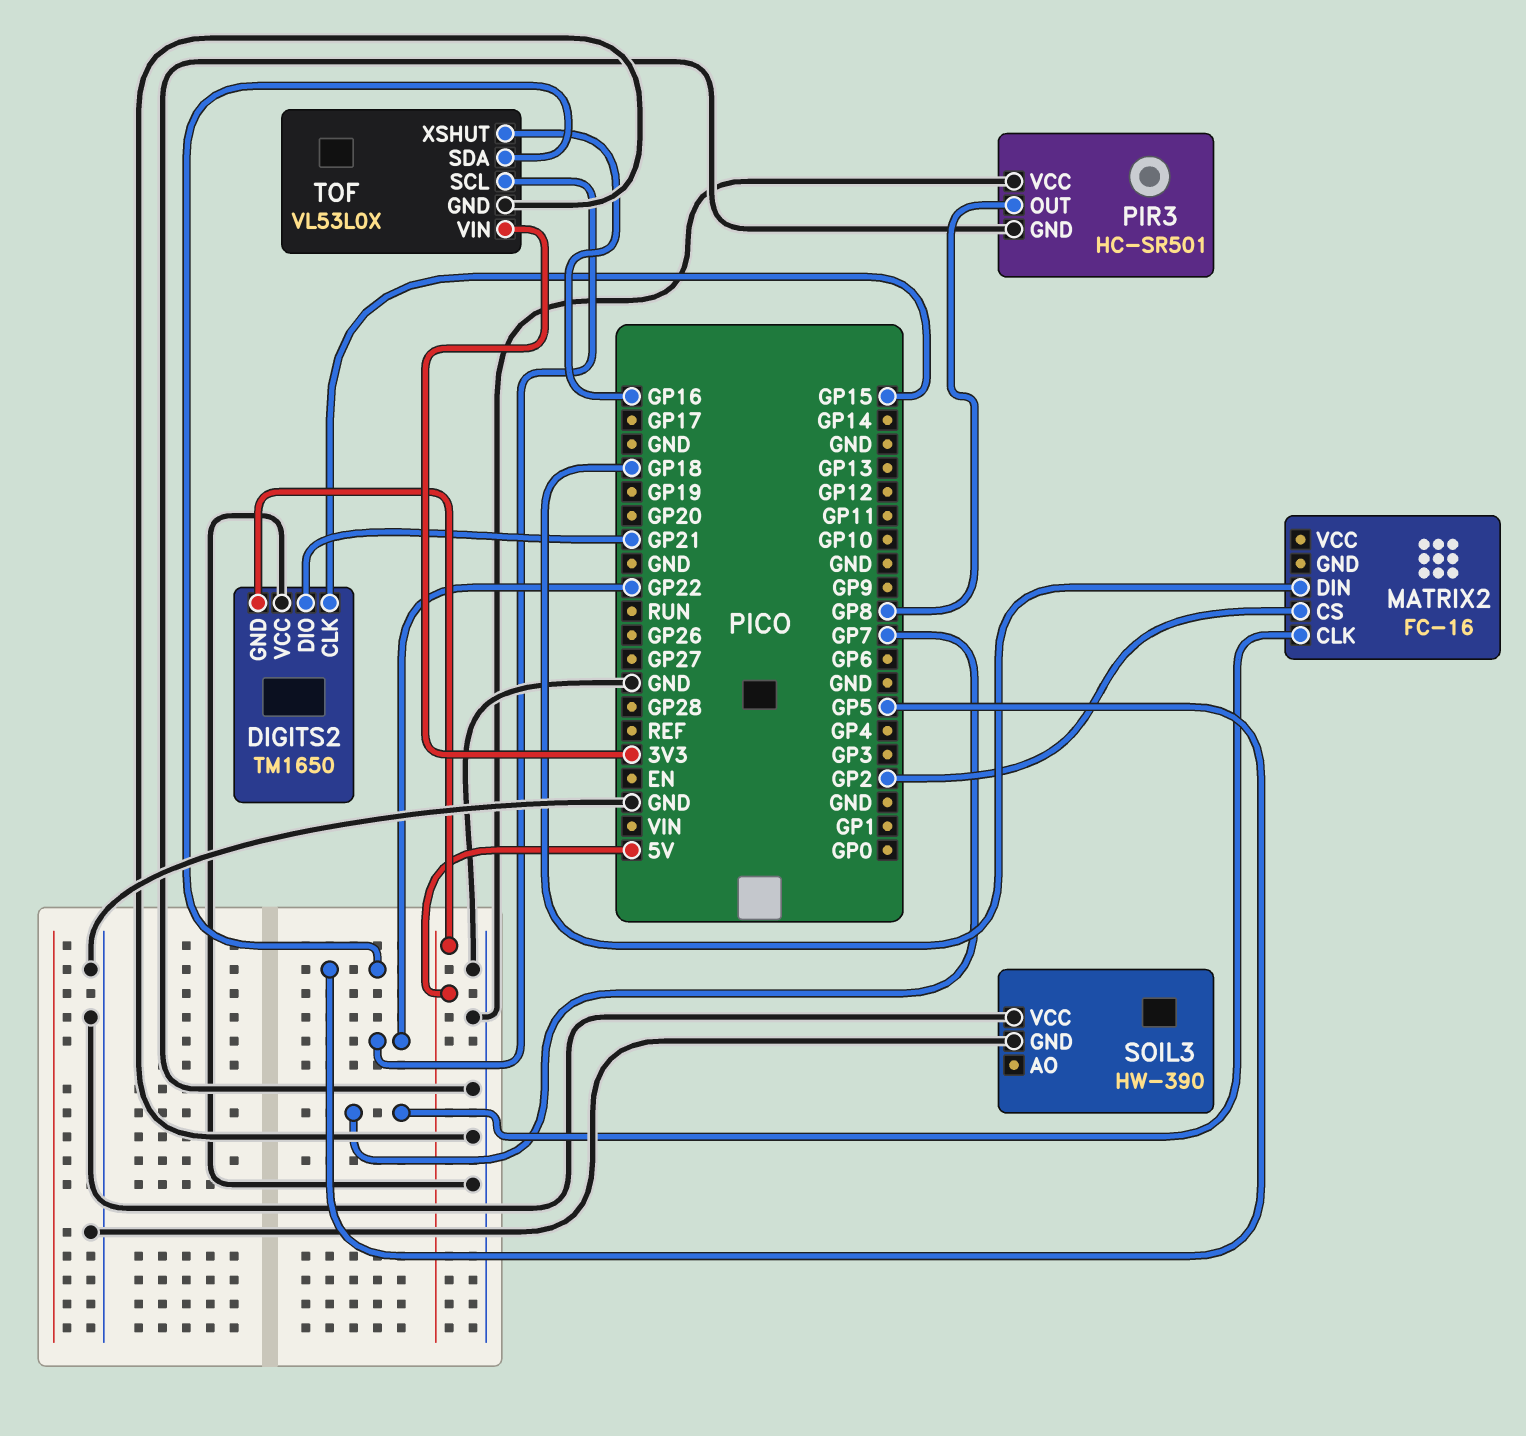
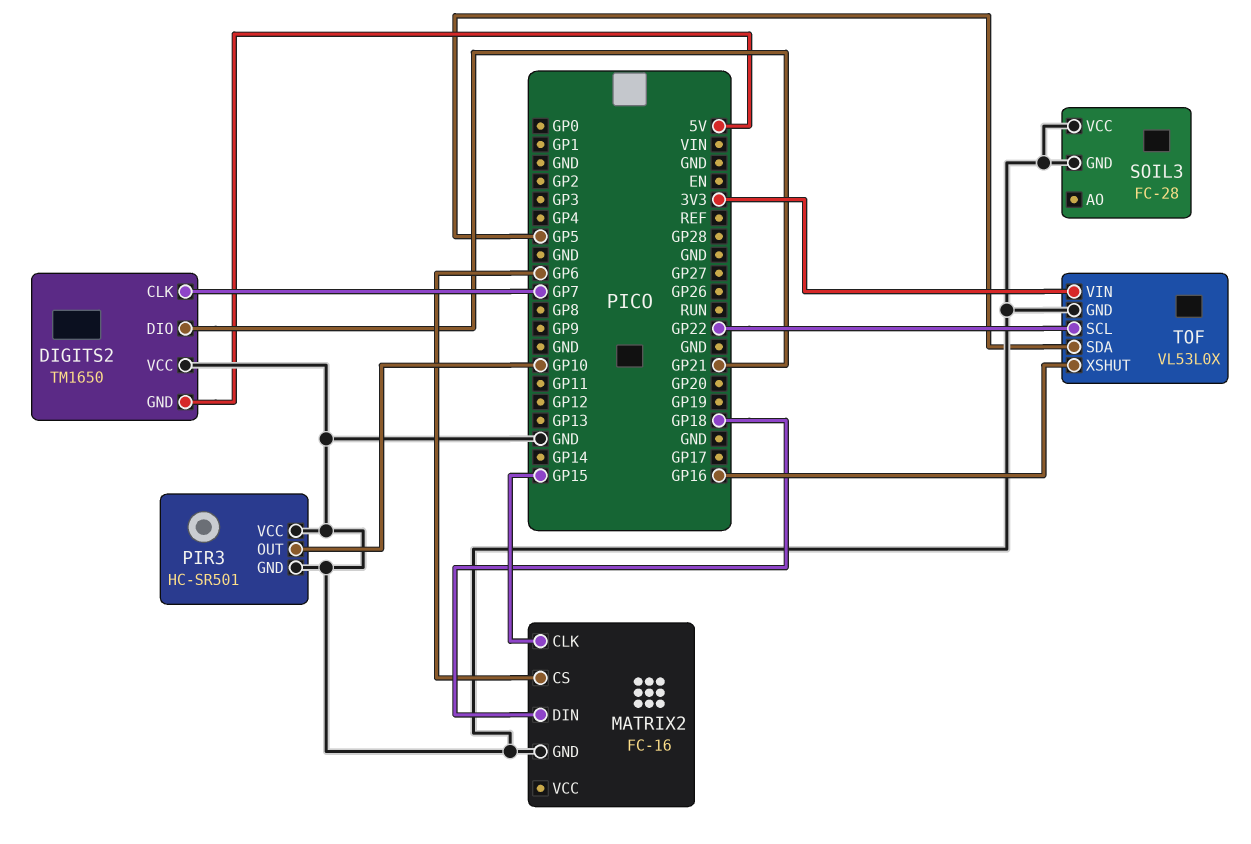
DIGITS2 pin CLK: GP15 -> GP7
MATRIX2 pin CLK: GP7 -> GP15
MATRIX2 pin CS: GP2 -> GP6
MATRIX2 pin GND: none -> GND
PIR3 pin OUT: GP8 -> GP10
SOIL3: HW-390 -> FC-28

